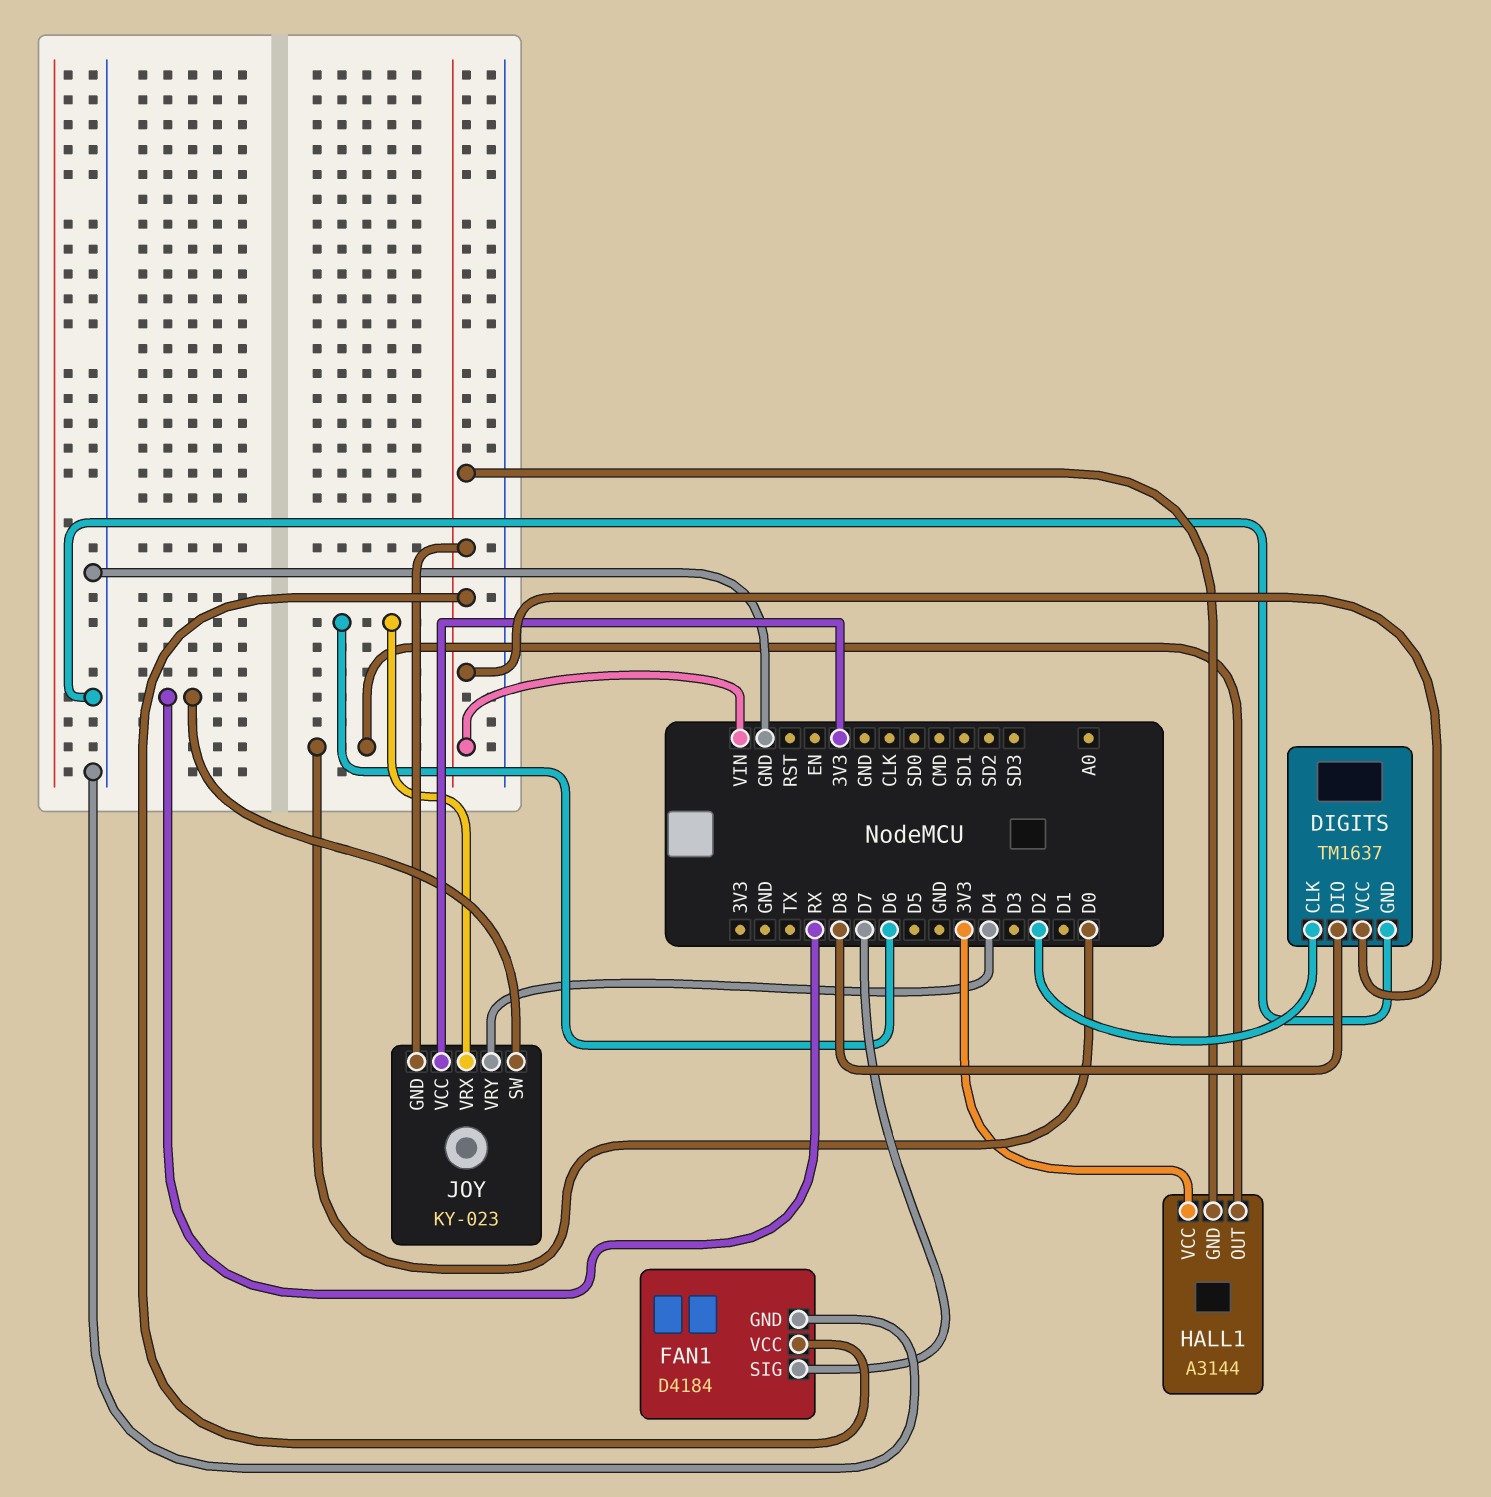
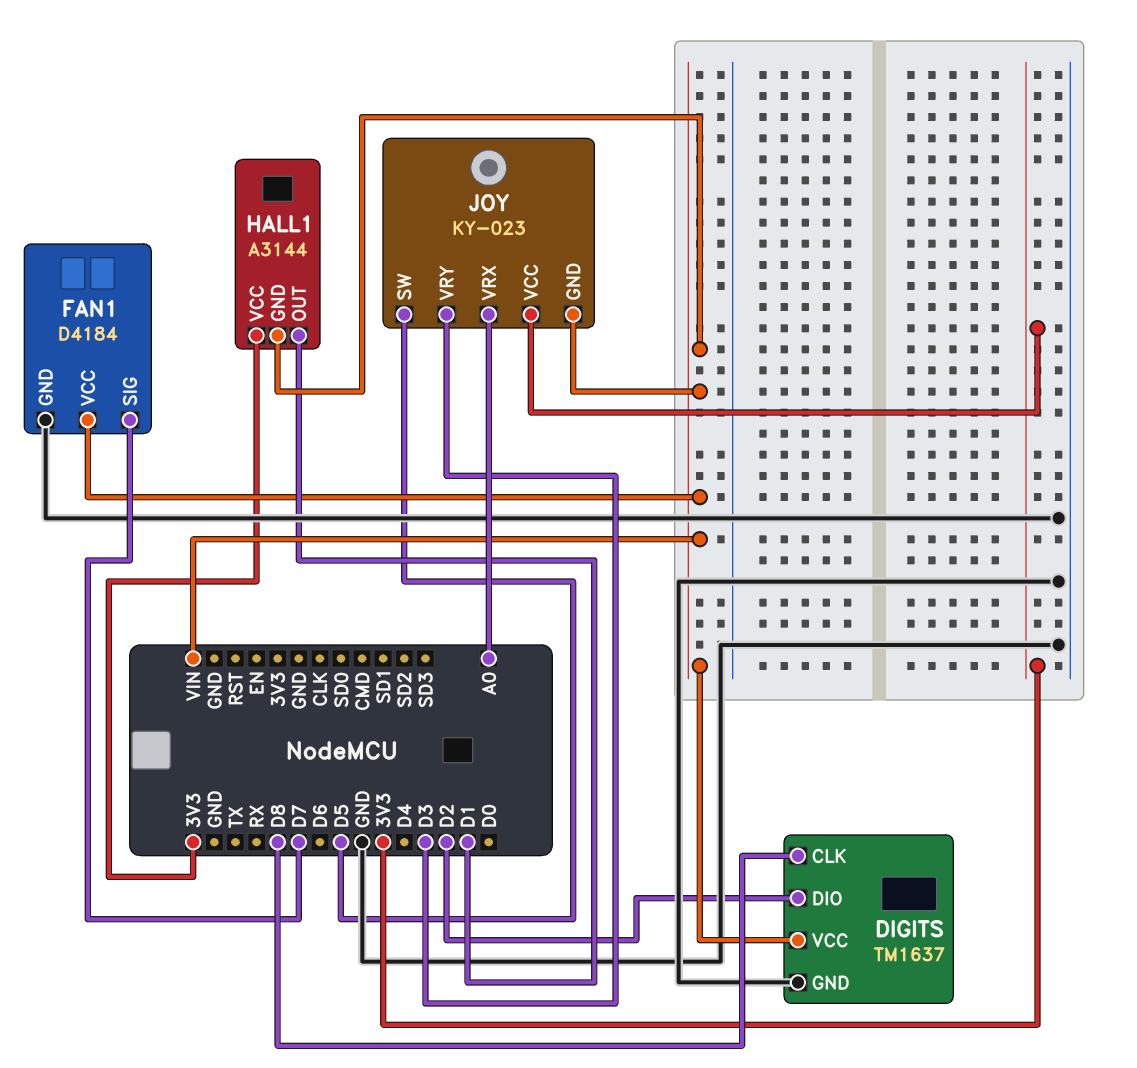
DIGITS pin CLK: D2 -> D8
DIGITS pin DIO: D8 -> D2
HALL1 pin OUT: D0 -> D1
JOY pin SW: RX -> D5
JOY pin VRX: D6 -> A0
JOY pin VRY: D4 -> D3

